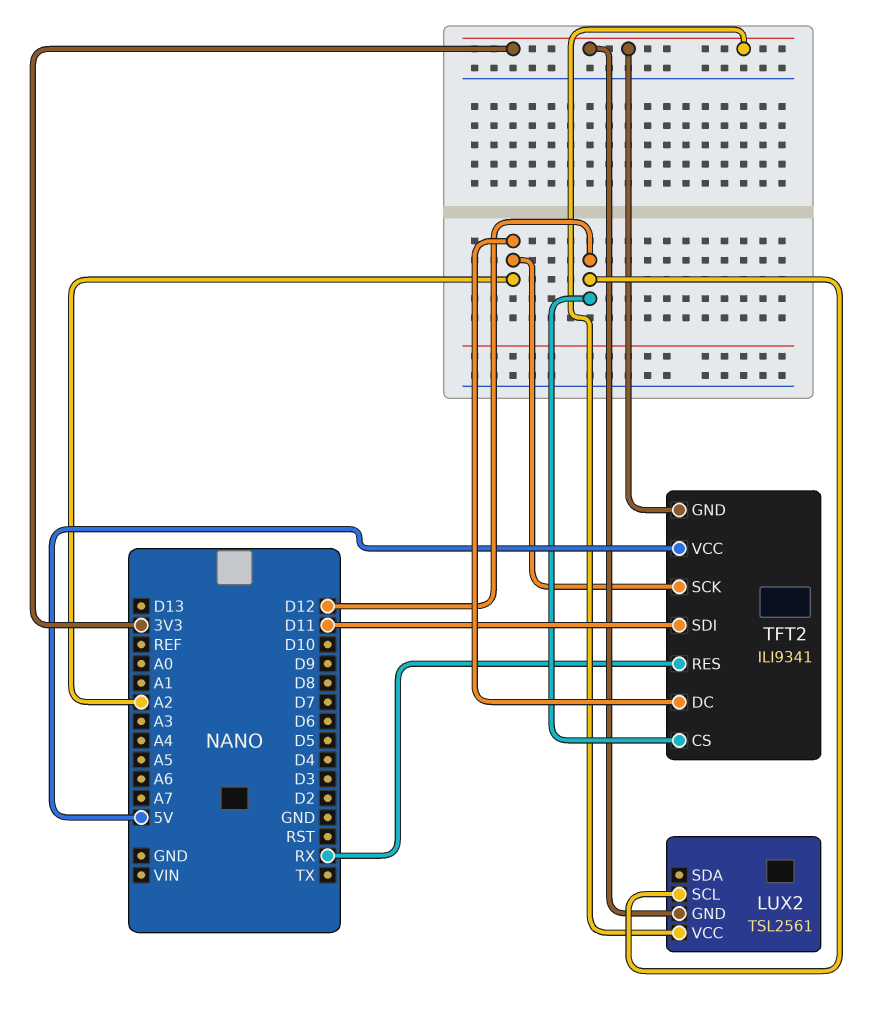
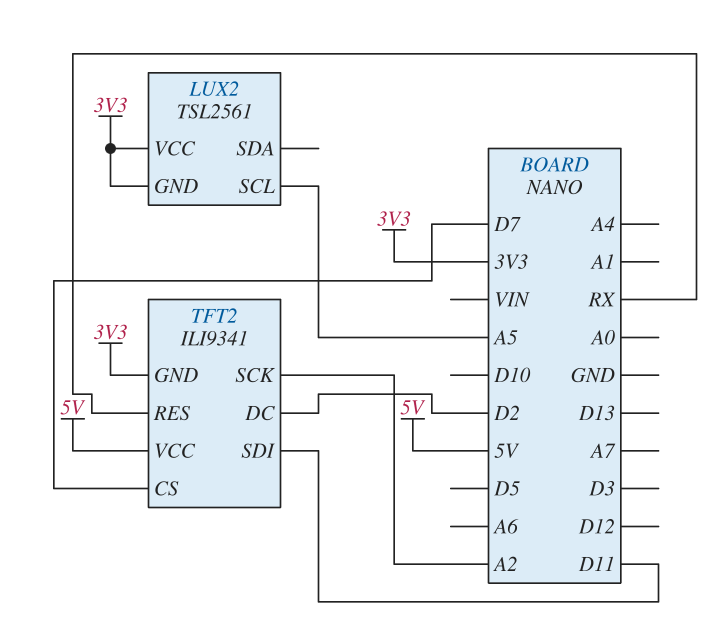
LUX2 pin SCL: D12 -> A5
TFT2 pin CS: D12 -> D7
TFT2 pin DC: A2 -> D2

